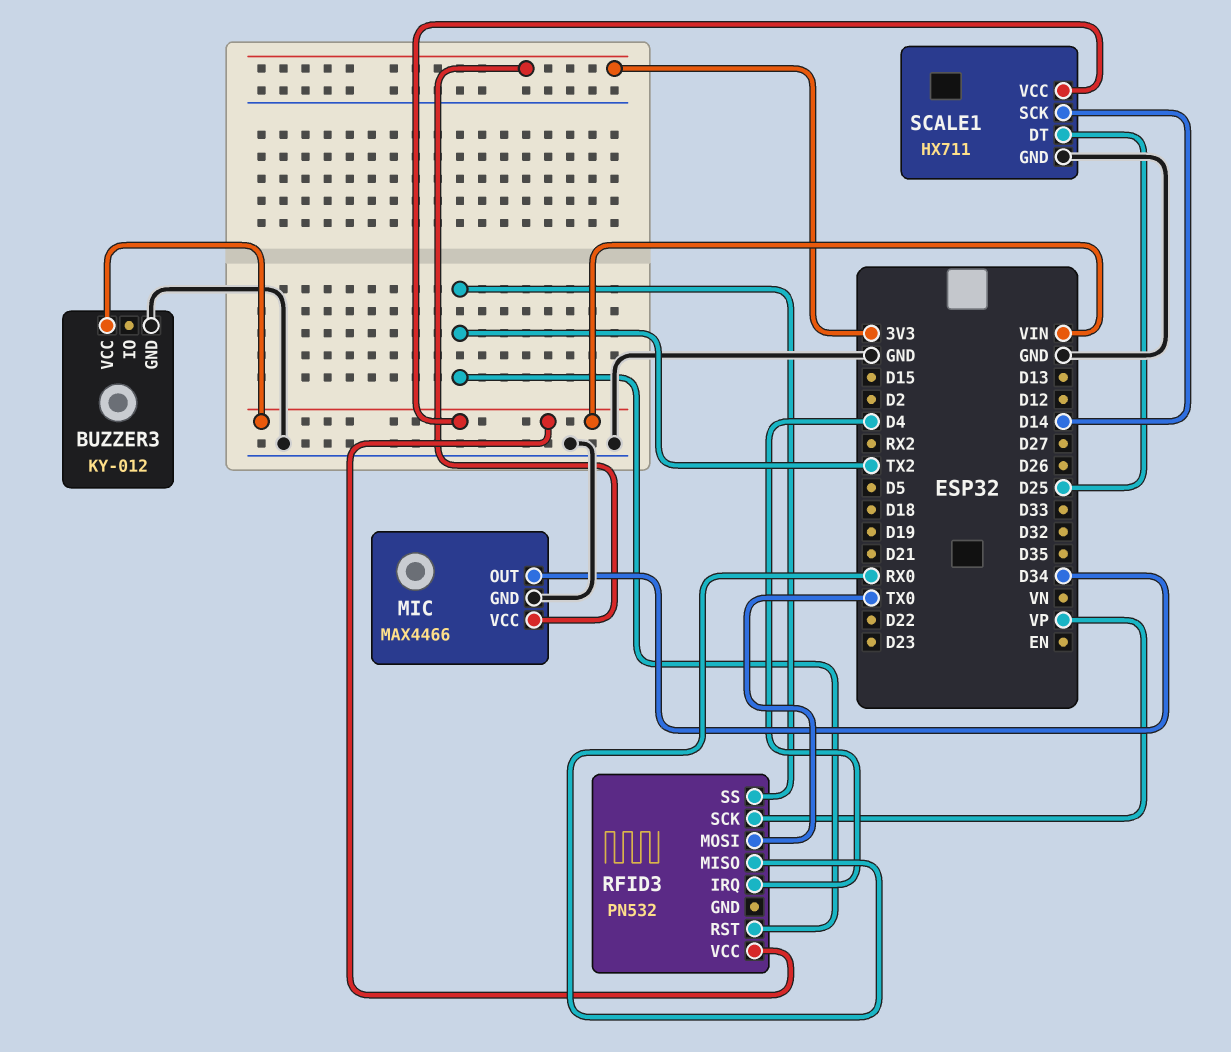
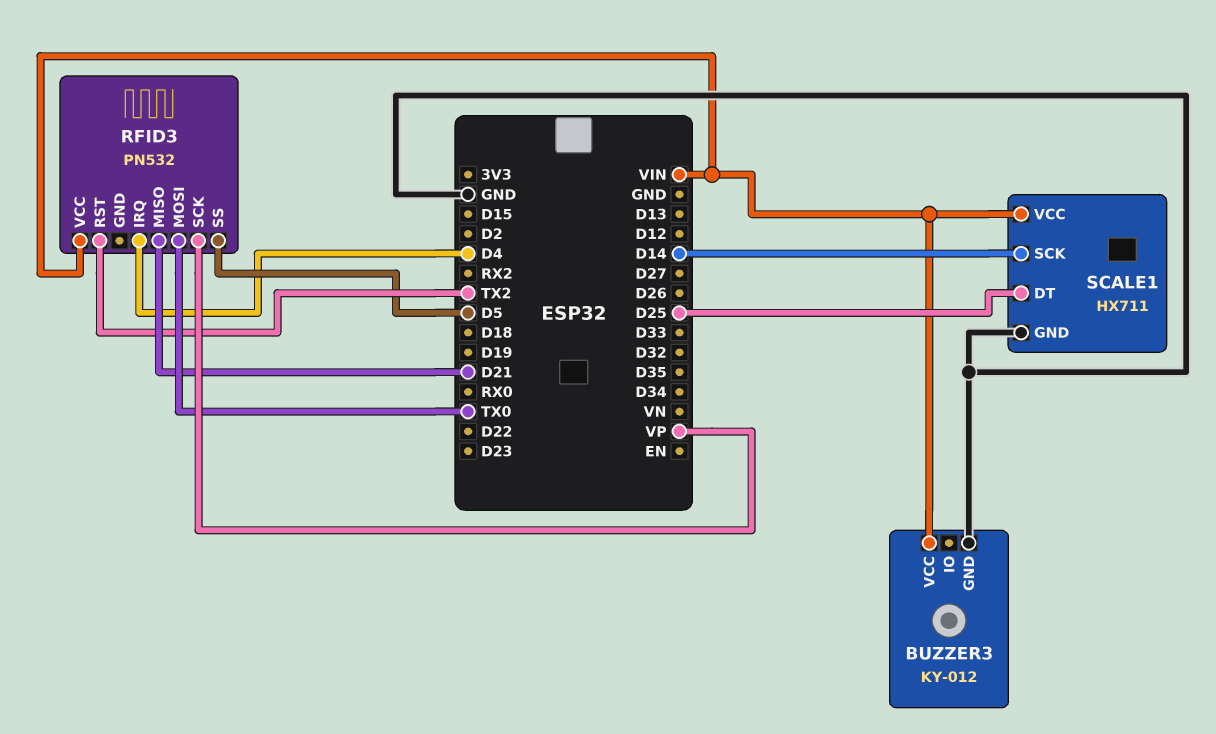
MIC: MAX4466 -> none
MIC pin GND: GND -> none
MIC pin OUT: D34 -> none
MIC pin VCC: 3V3 -> none
RFID3 pin MISO: RX0 -> D21
RFID3 pin SS: TX2 -> D5

